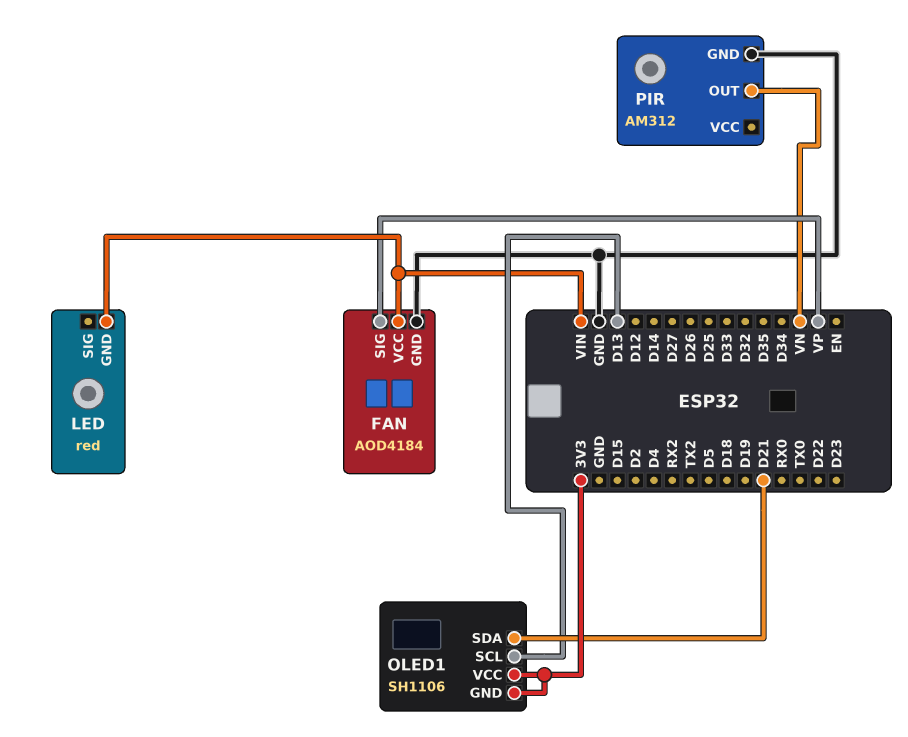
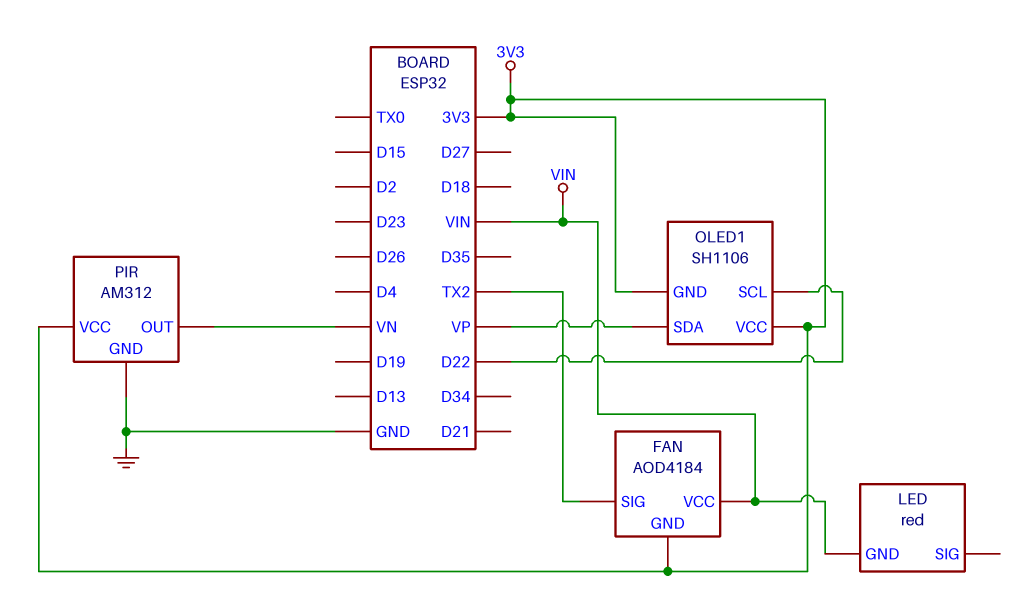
FAN pin GND: GND -> 3V3
FAN pin SIG: VP -> TX2
OLED1 pin SCL: D13 -> D22
OLED1 pin SDA: D21 -> VP
PIR pin VCC: none -> 3V3

